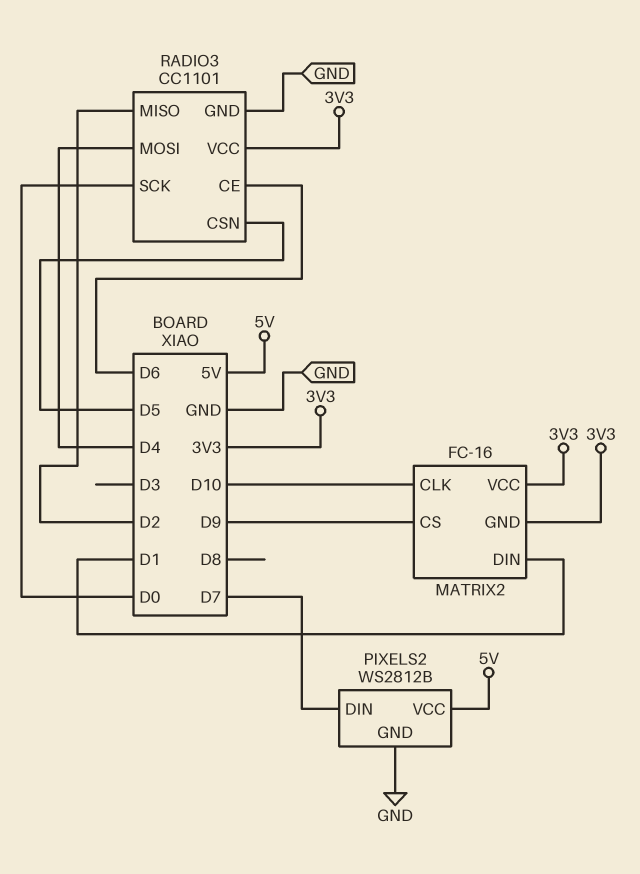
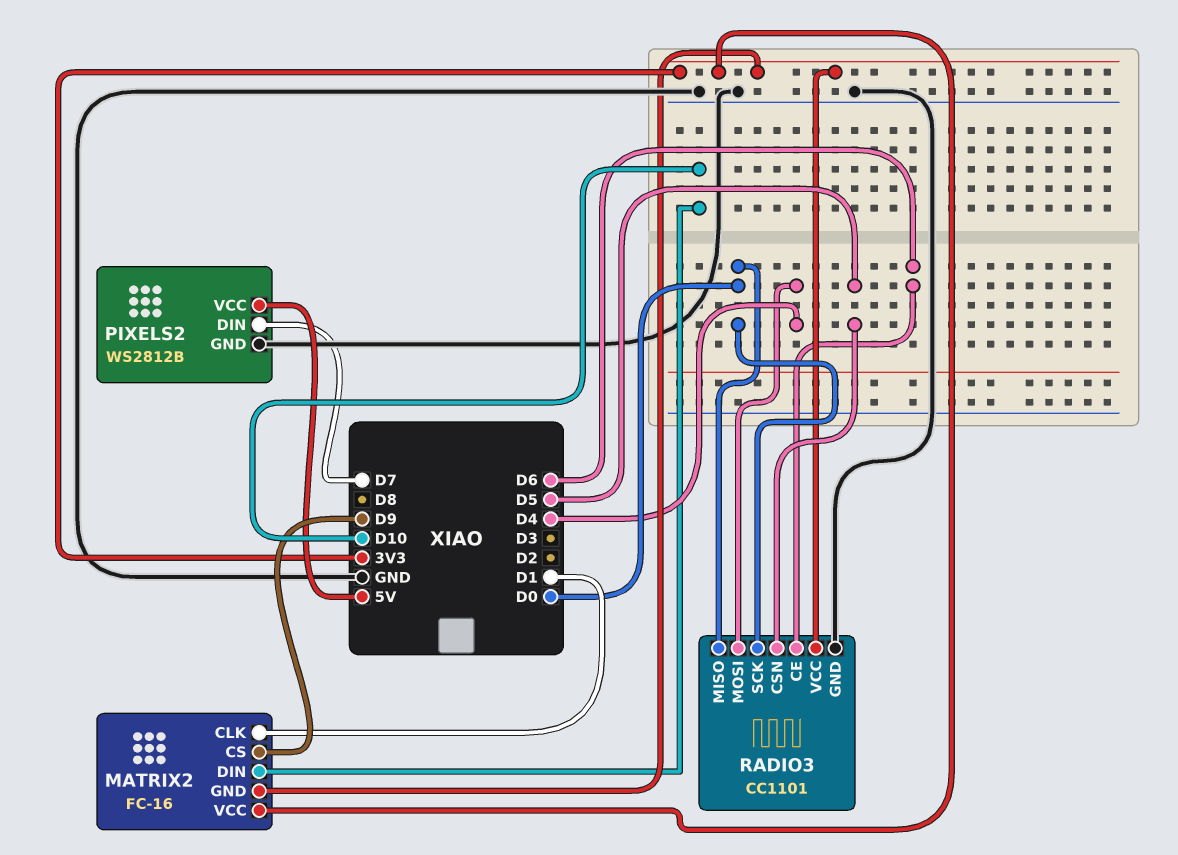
MATRIX2 pin CLK: D10 -> D1
MATRIX2 pin DIN: D1 -> D10
RADIO3 pin MISO: D2 -> D0

